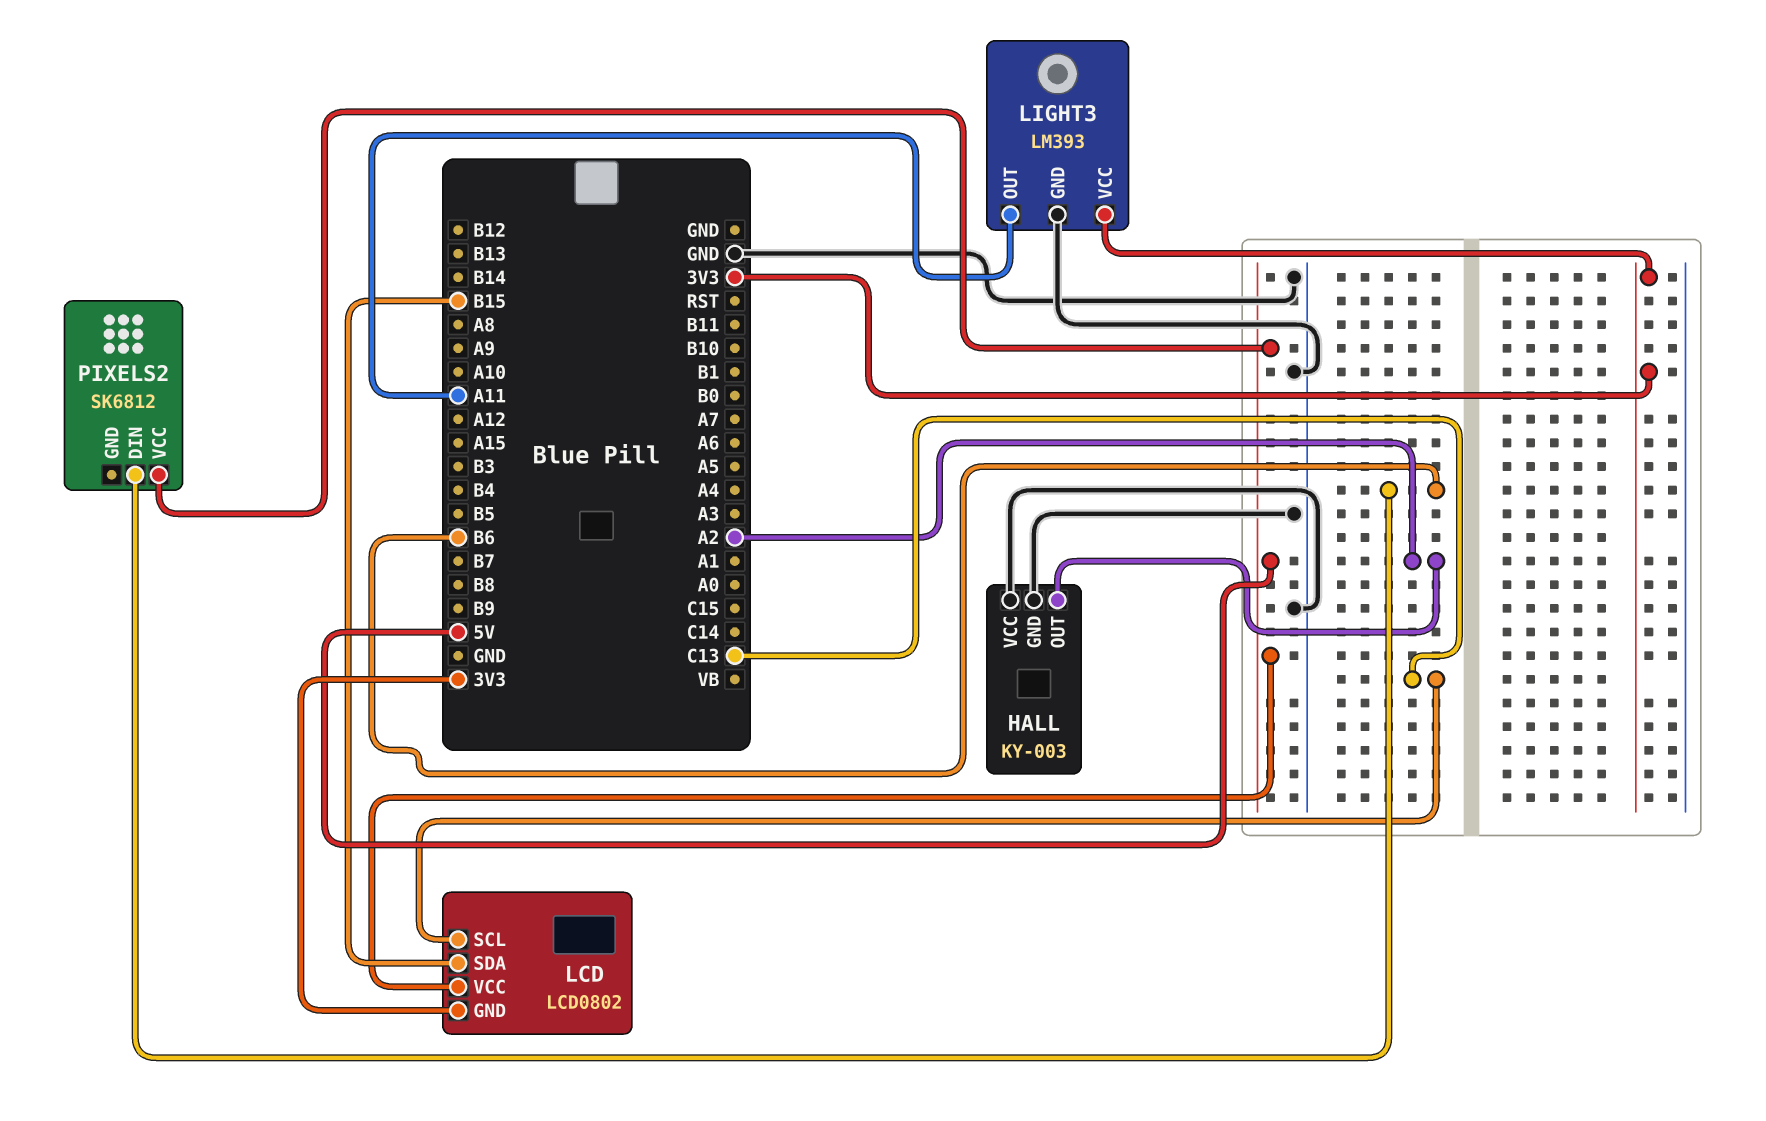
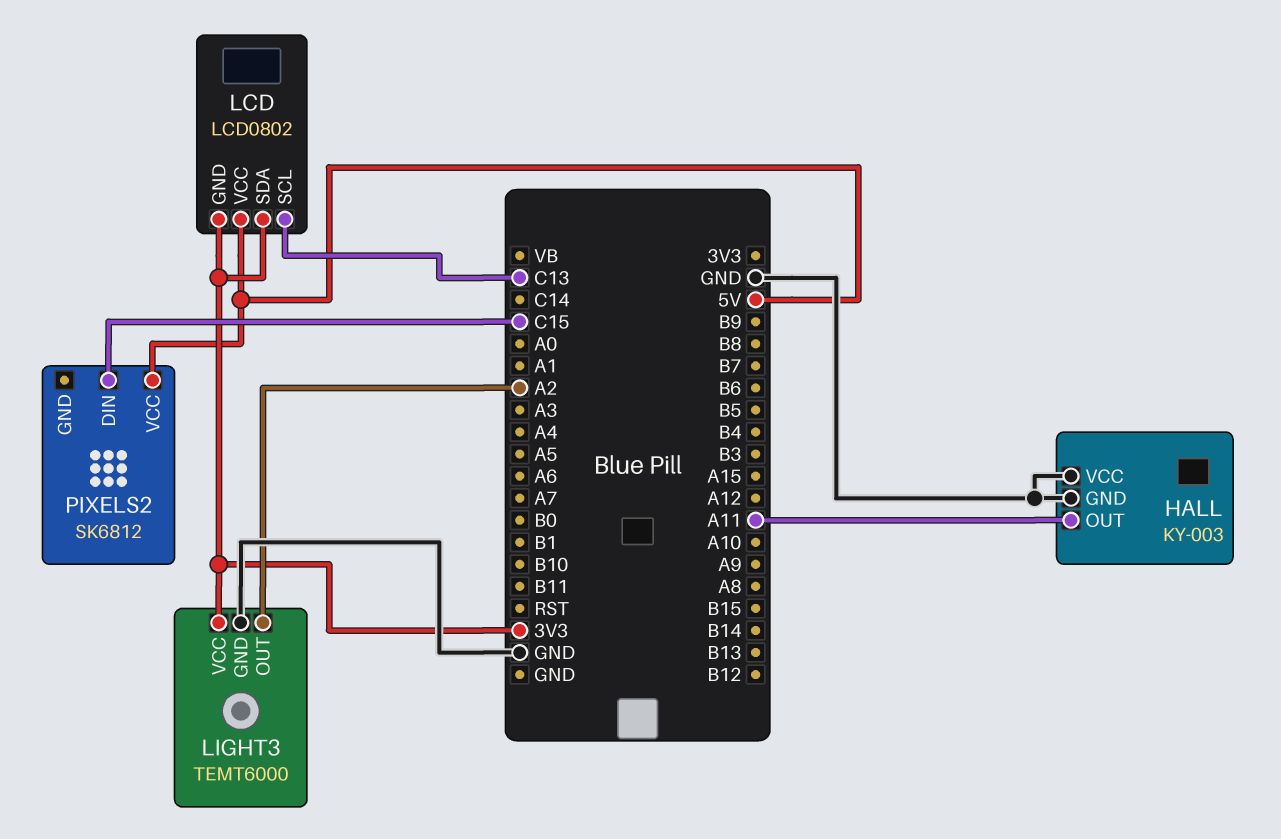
HALL pin OUT: A2 -> A11
LCD pin SDA: B15 -> 3V3
LIGHT3: LM393 -> TEMT6000
LIGHT3 pin OUT: A11 -> A2
PIXELS2 pin DIN: B6 -> C15

